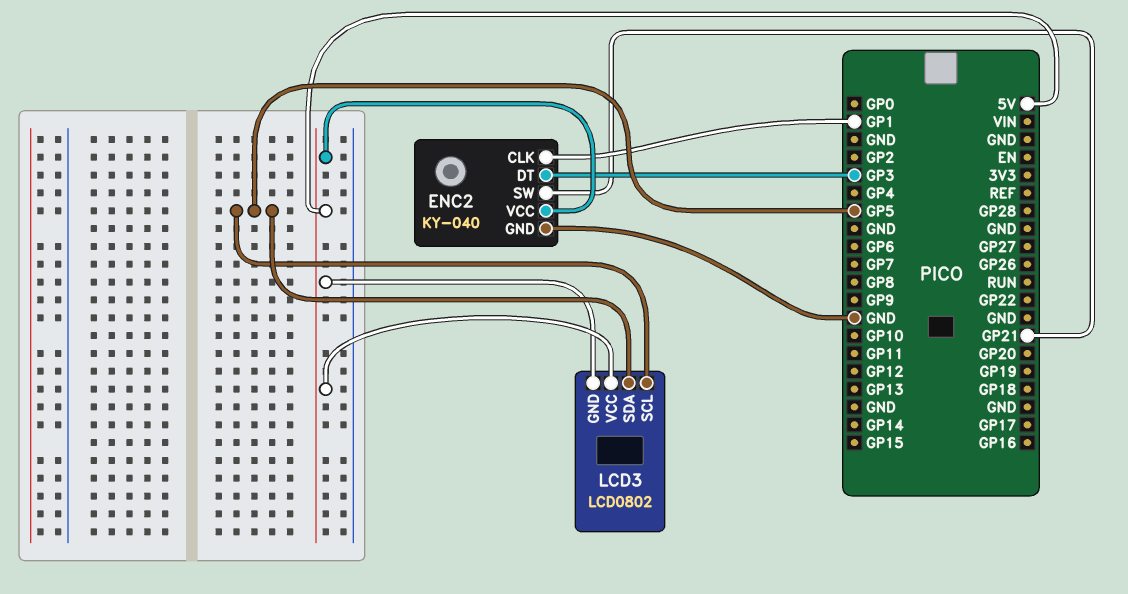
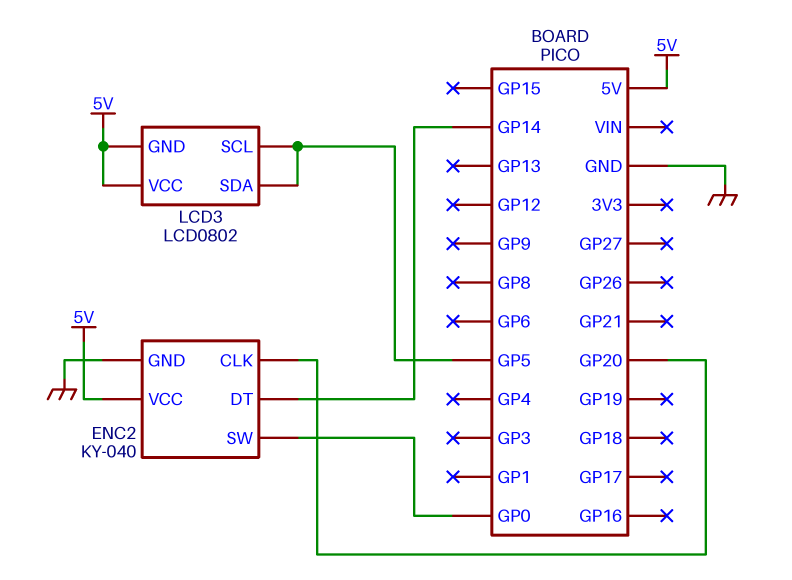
ENC2 pin CLK: GP1 -> GP20
ENC2 pin DT: GP3 -> GP14
ENC2 pin SW: GP21 -> GP0

